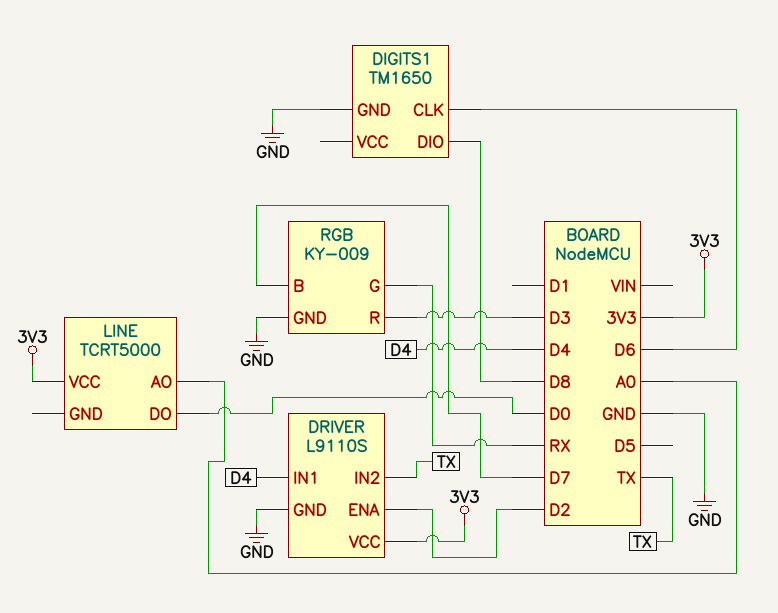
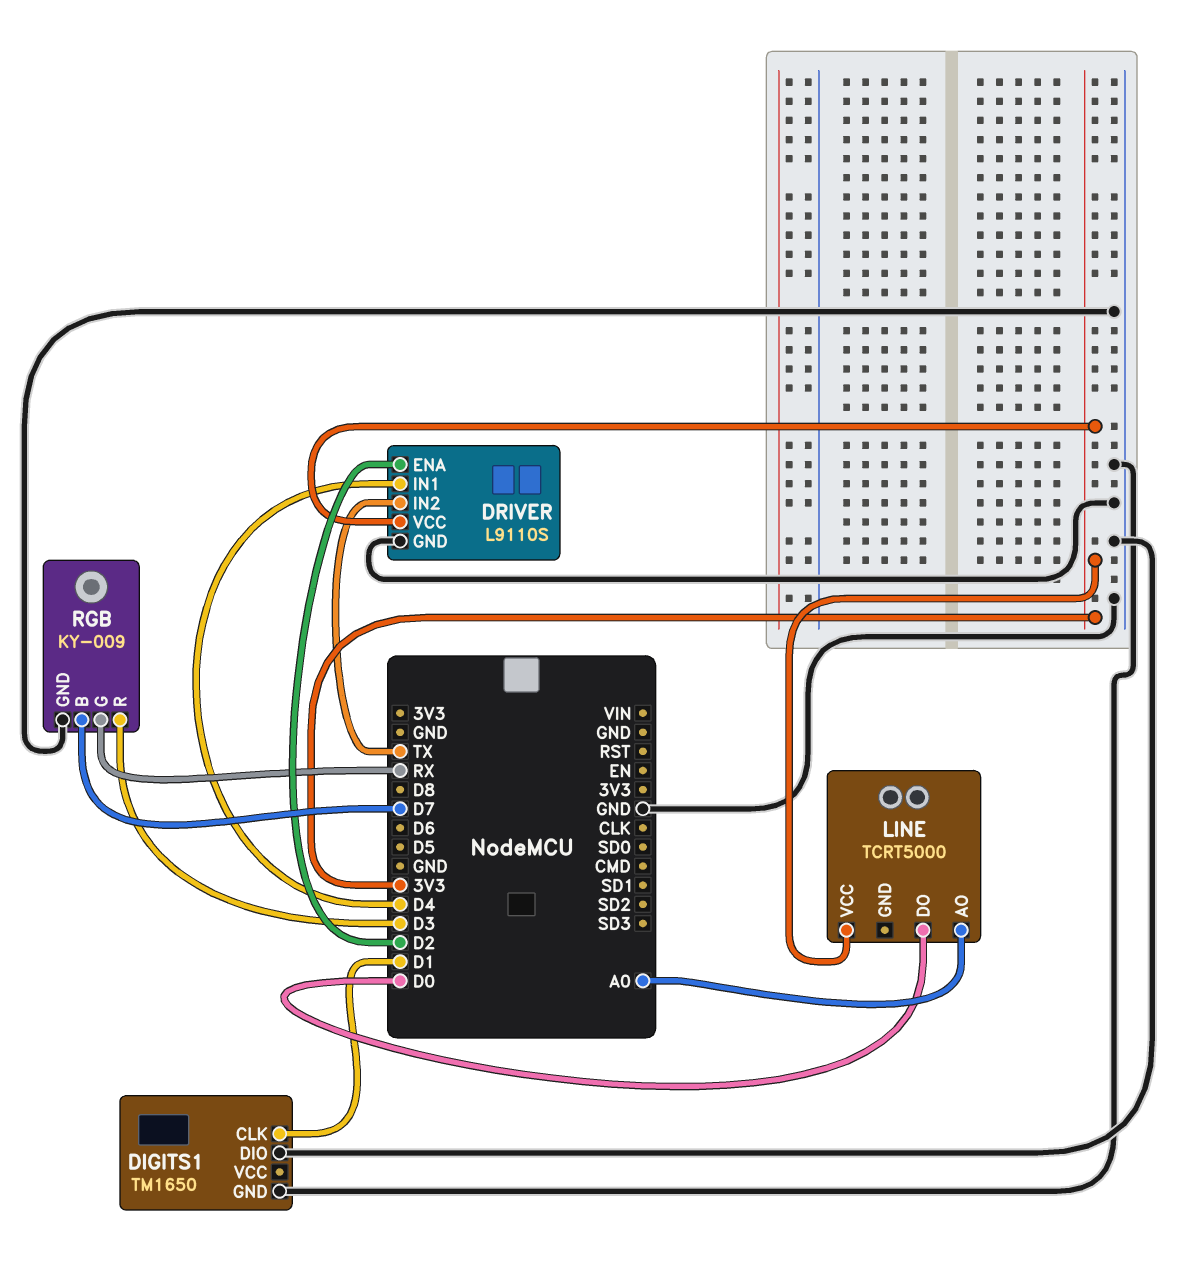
DIGITS1 pin CLK: D6 -> D1
DIGITS1 pin DIO: D8 -> GND

